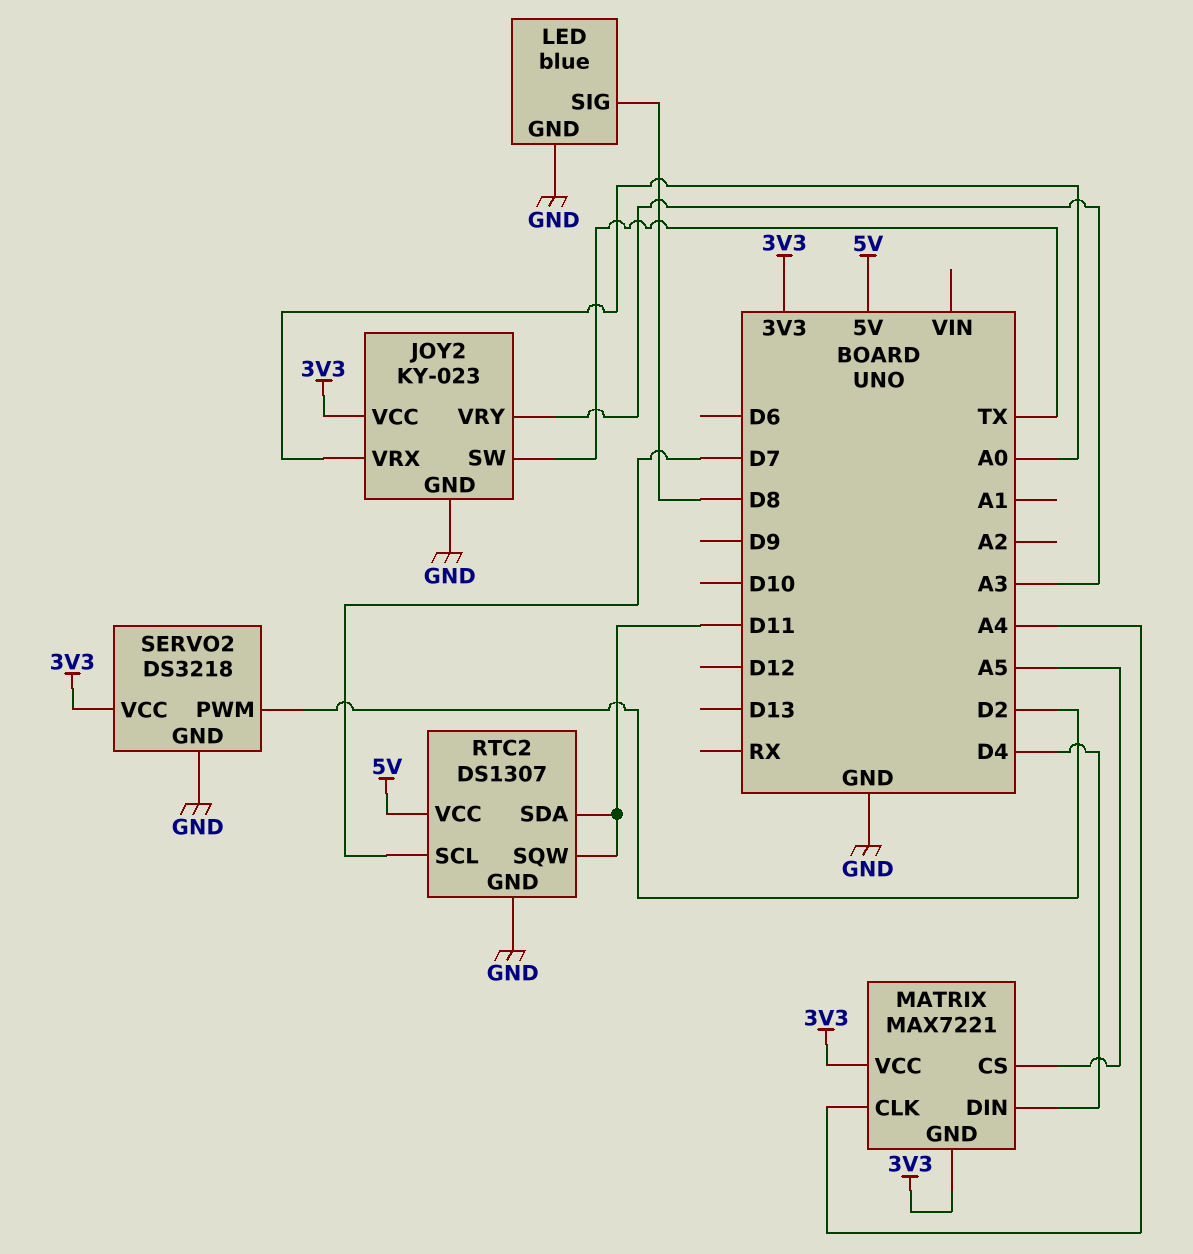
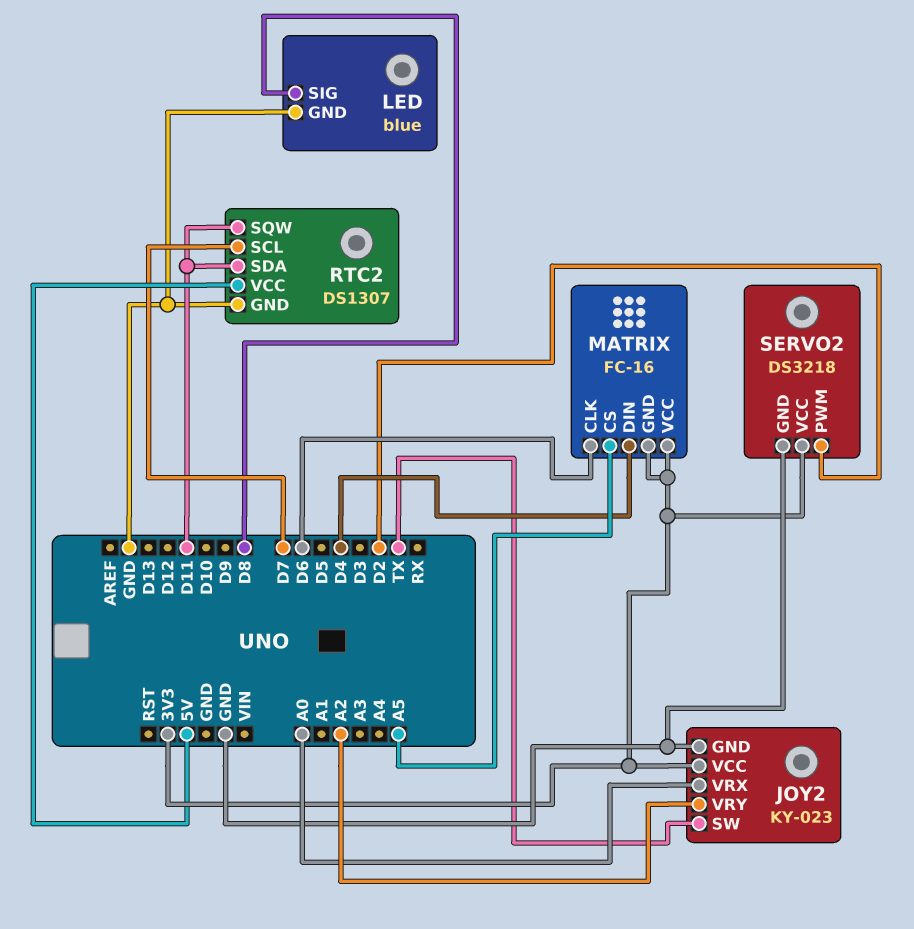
JOY2 pin VRY: A3 -> A2
MATRIX: MAX7221 -> FC-16
MATRIX pin CLK: A4 -> D6

